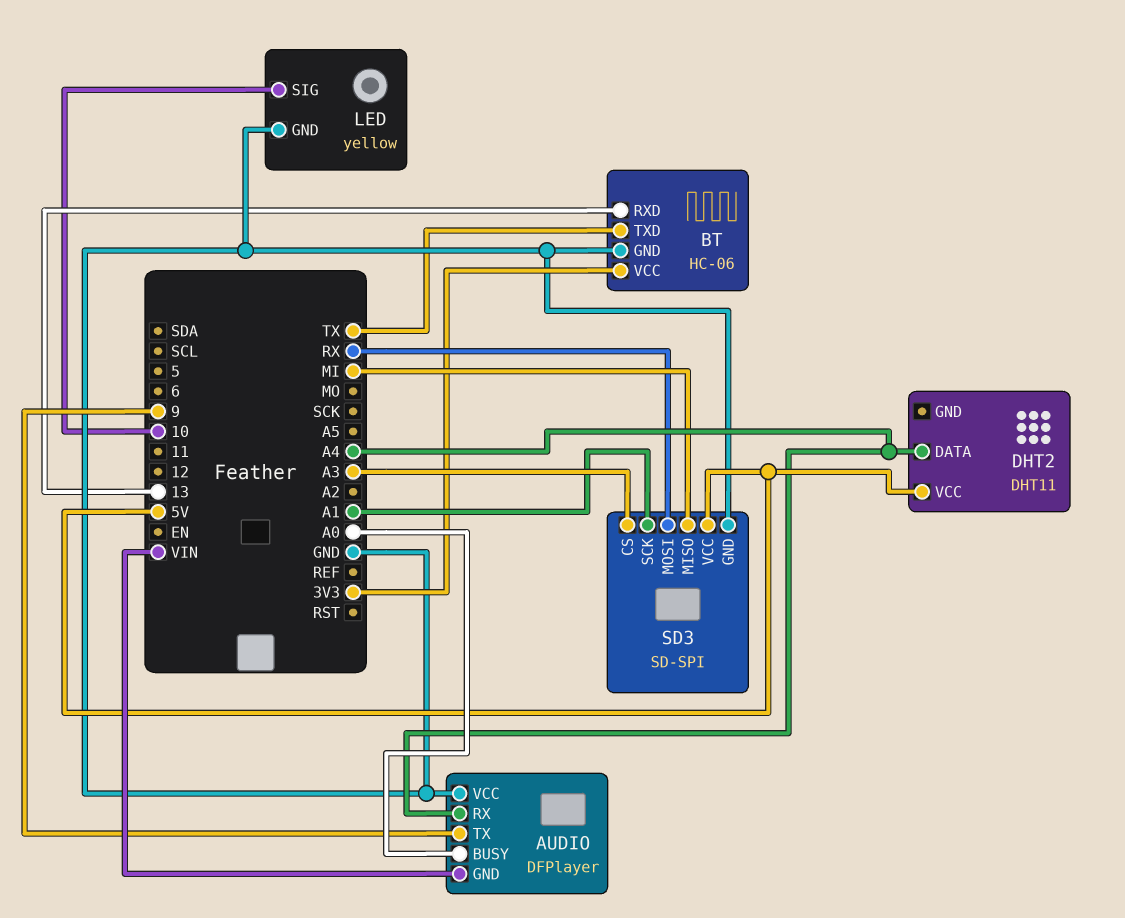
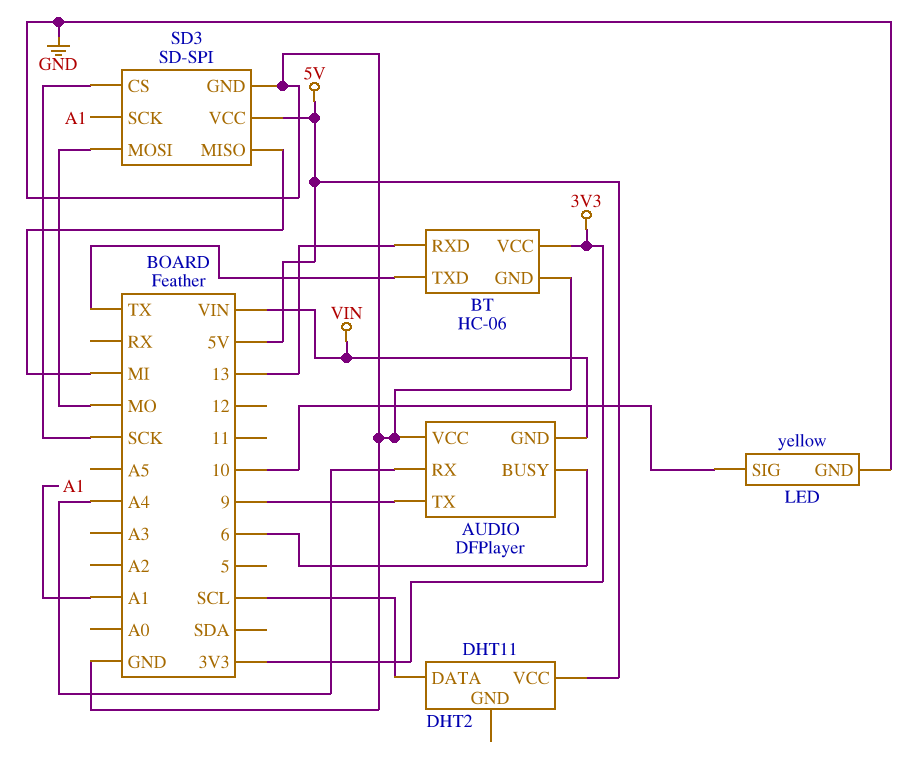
AUDIO pin BUSY: A0 -> 6
DHT2 pin DATA: A4 -> SCL
SD3 pin CS: A3 -> SCK
SD3 pin MOSI: RX -> MO

